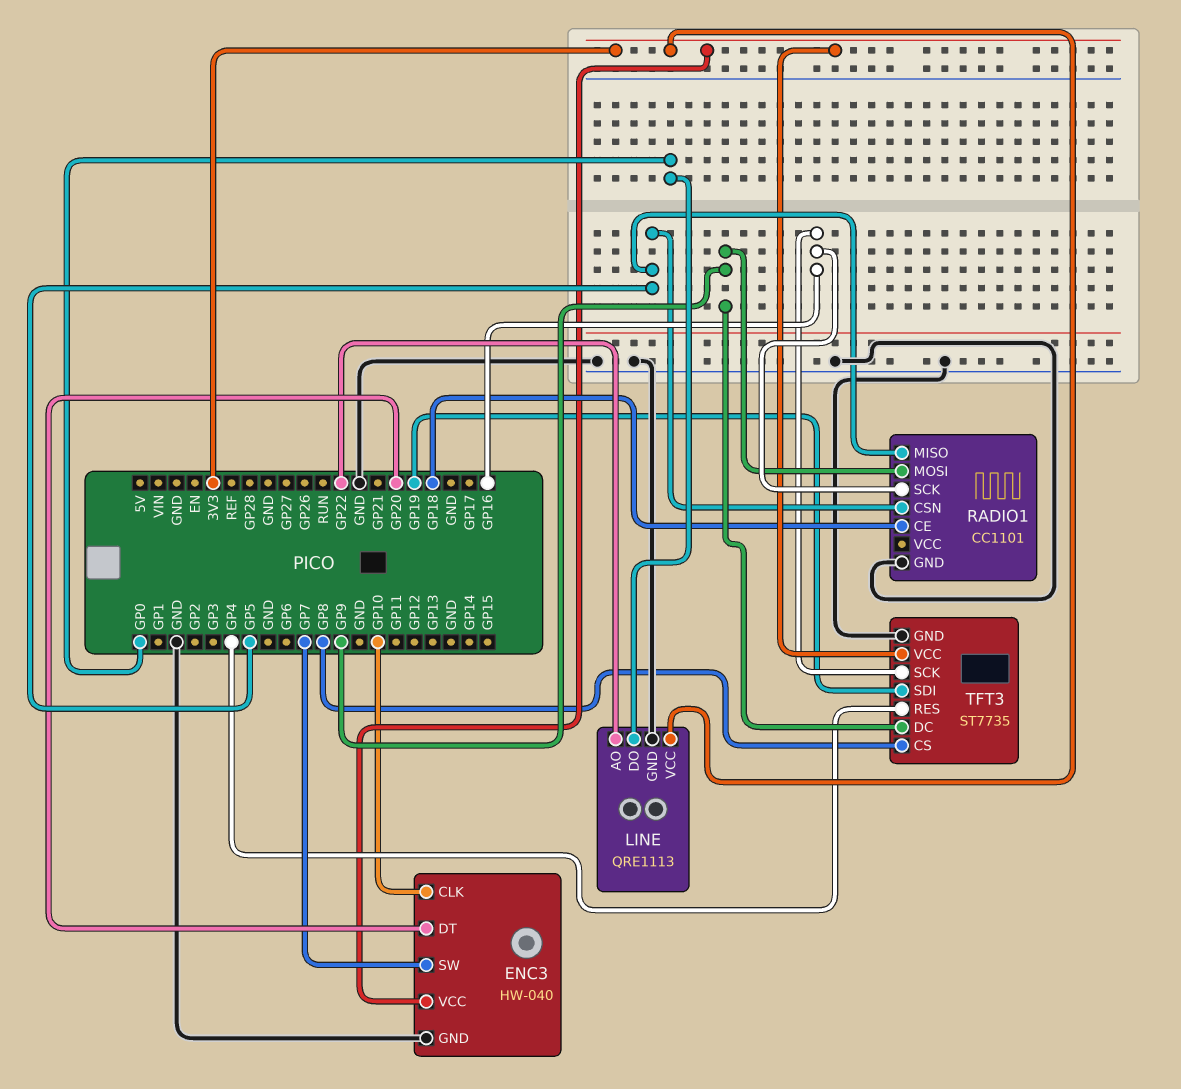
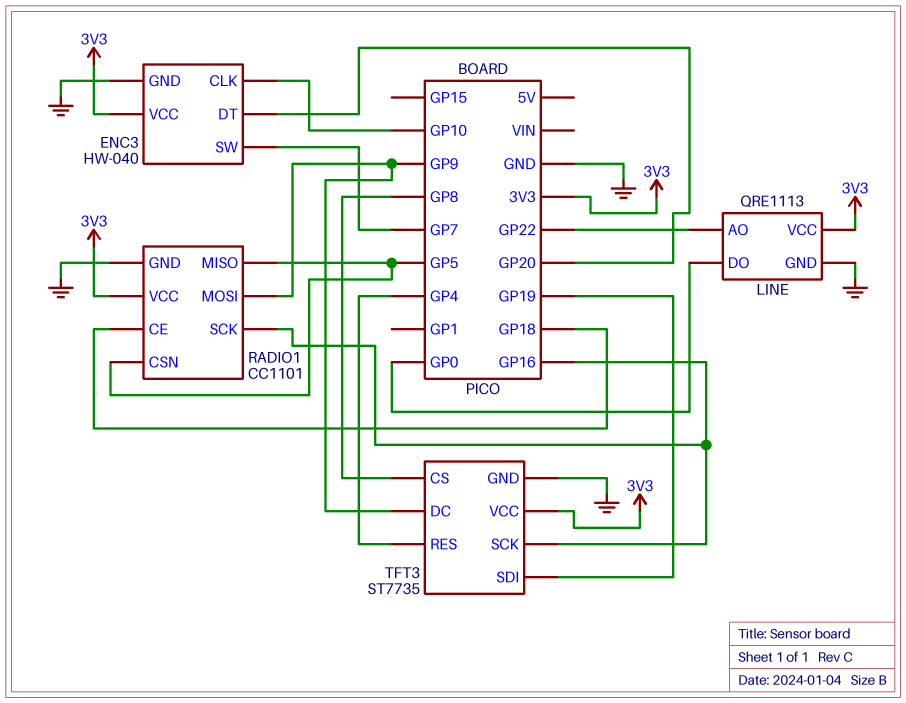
RADIO1 pin VCC: none -> 3V3

